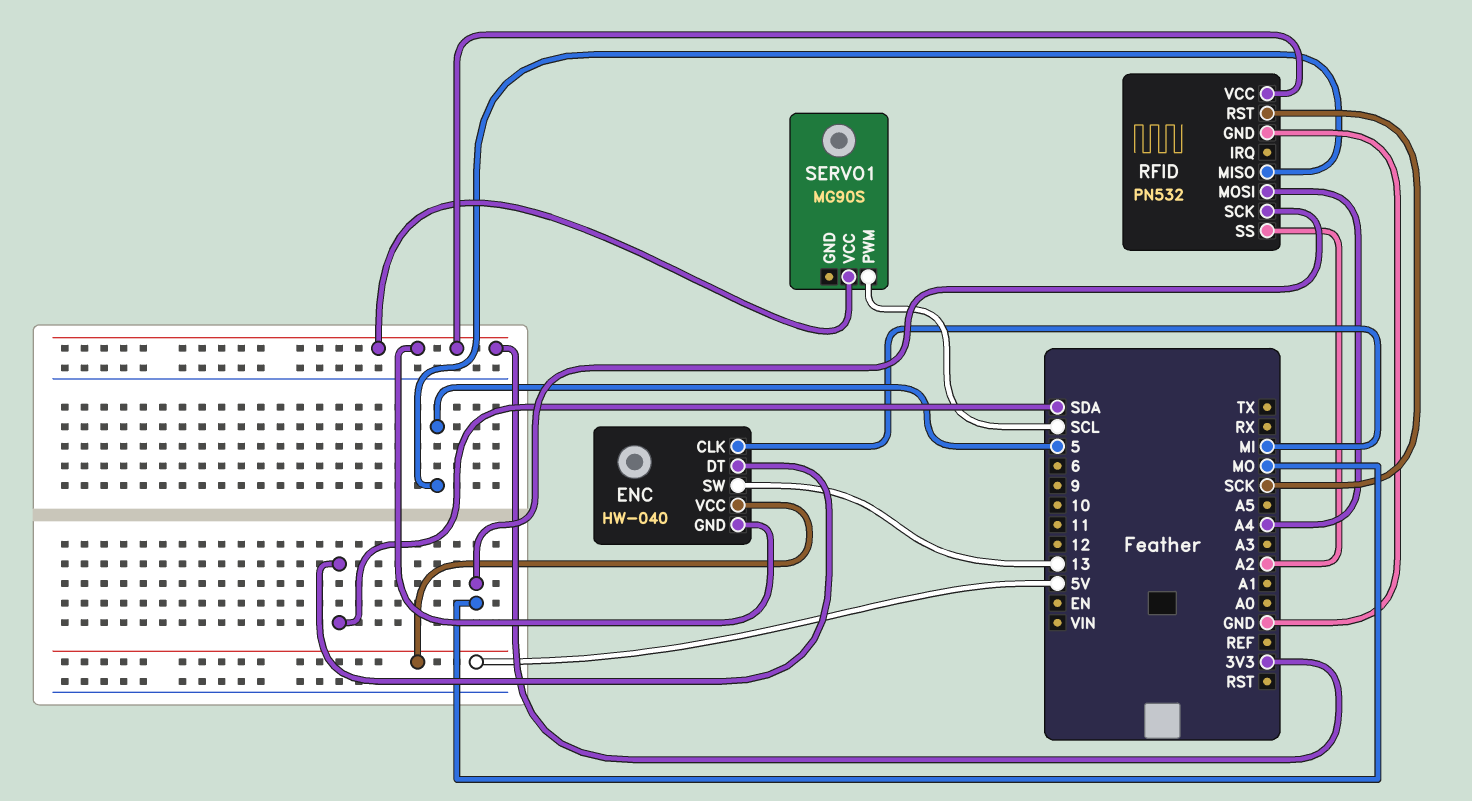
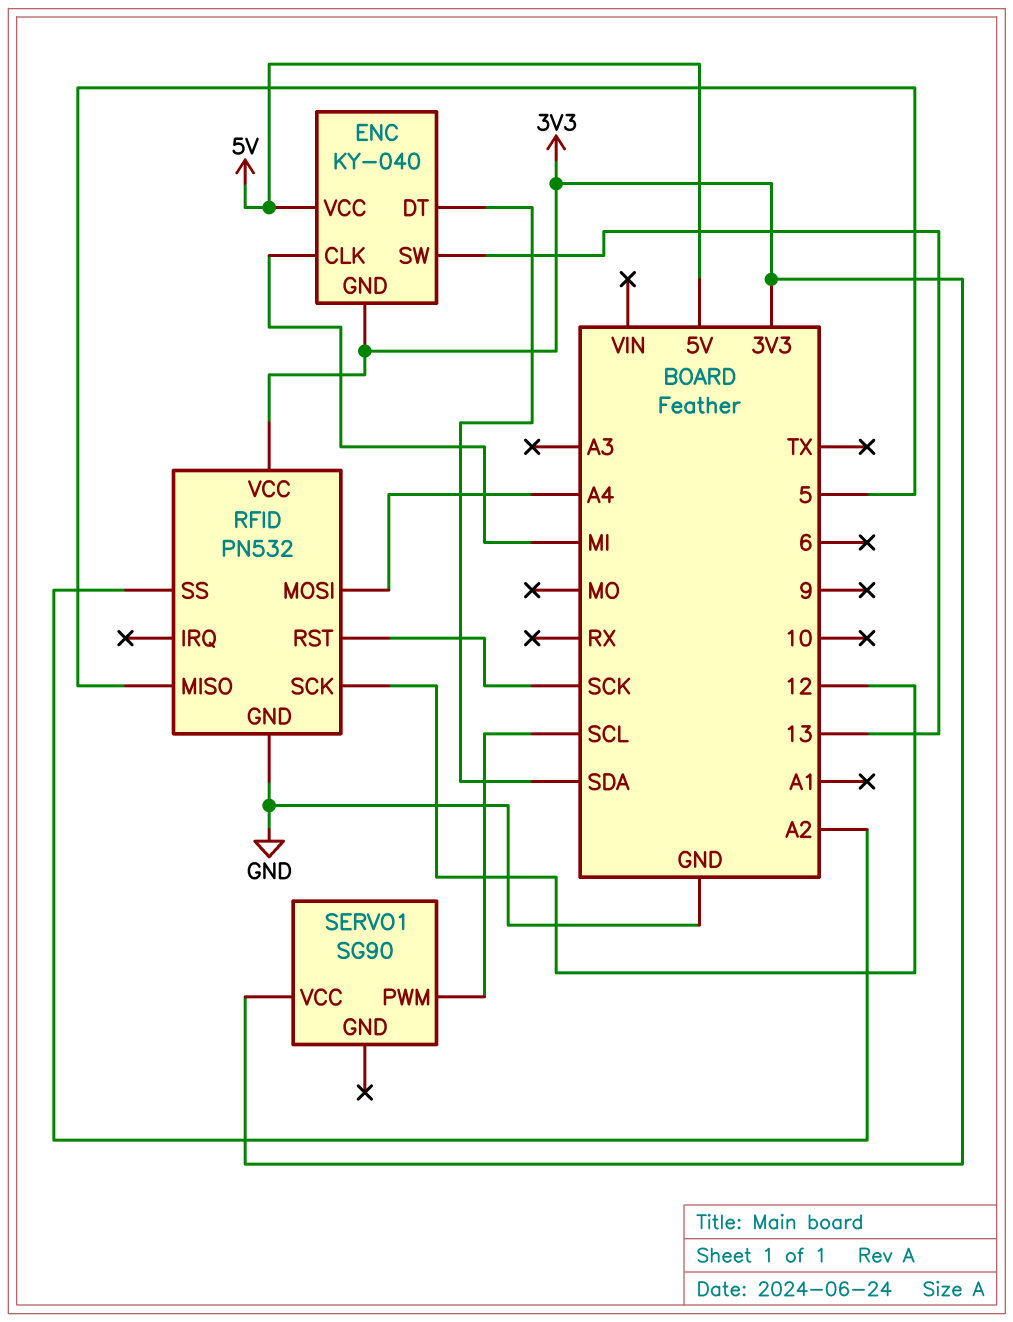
ENC: HW-040 -> KY-040
RFID pin SCK: MO -> 12
SERVO1: MG90S -> SG90

